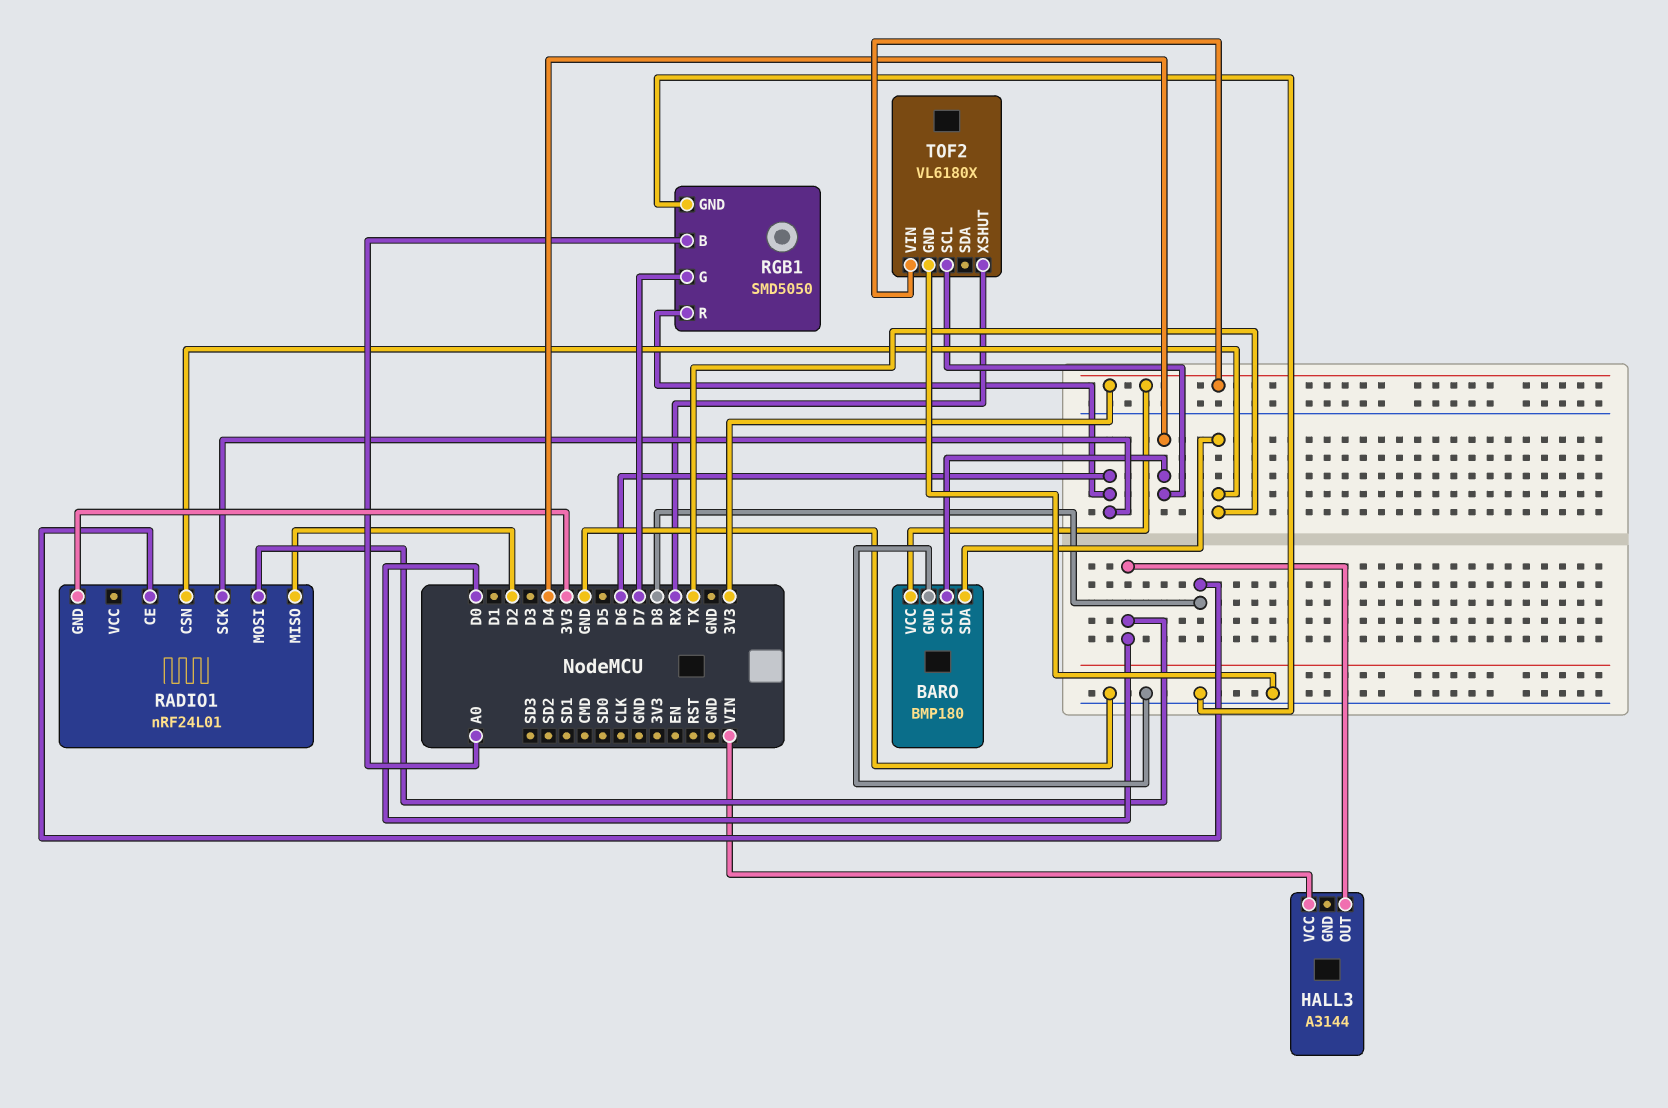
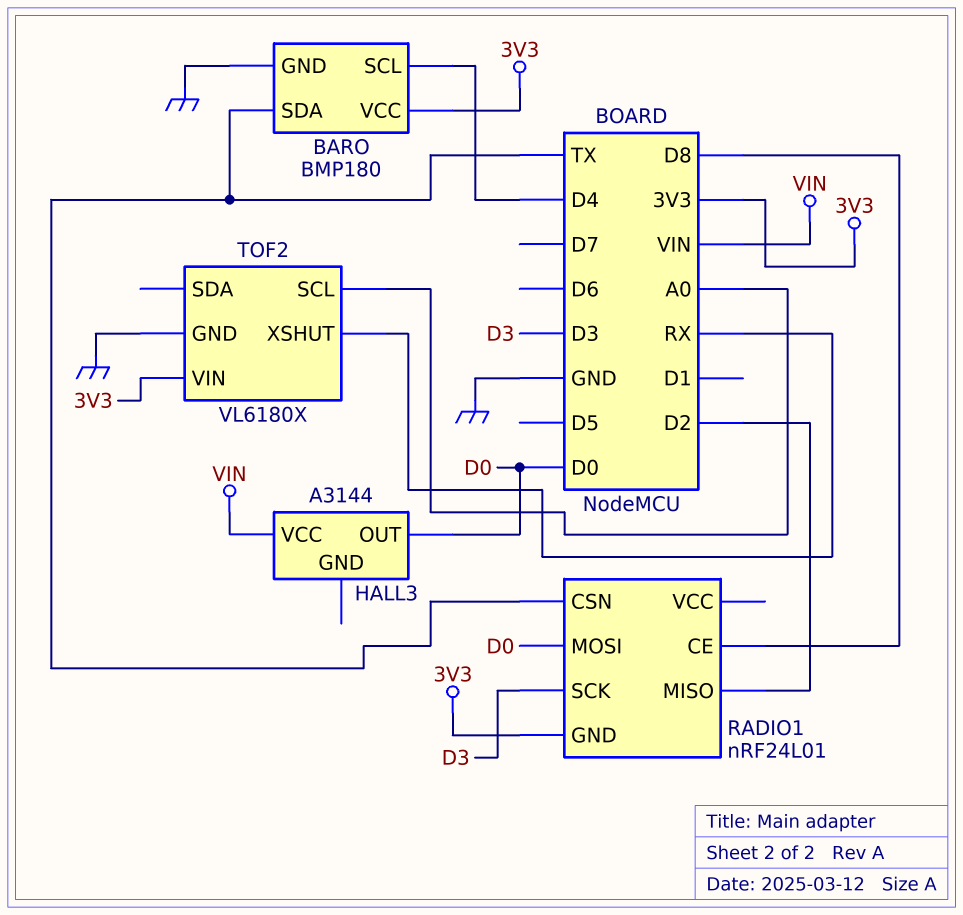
RADIO1 pin SCK: D6 -> D3
RGB1: SMD5050 -> none
RGB1 pin B: A0 -> none
RGB1 pin G: D7 -> none
RGB1 pin GND: GND -> none
RGB1 pin R: D6 -> none
TOF2 pin SCL: D4 -> A0

